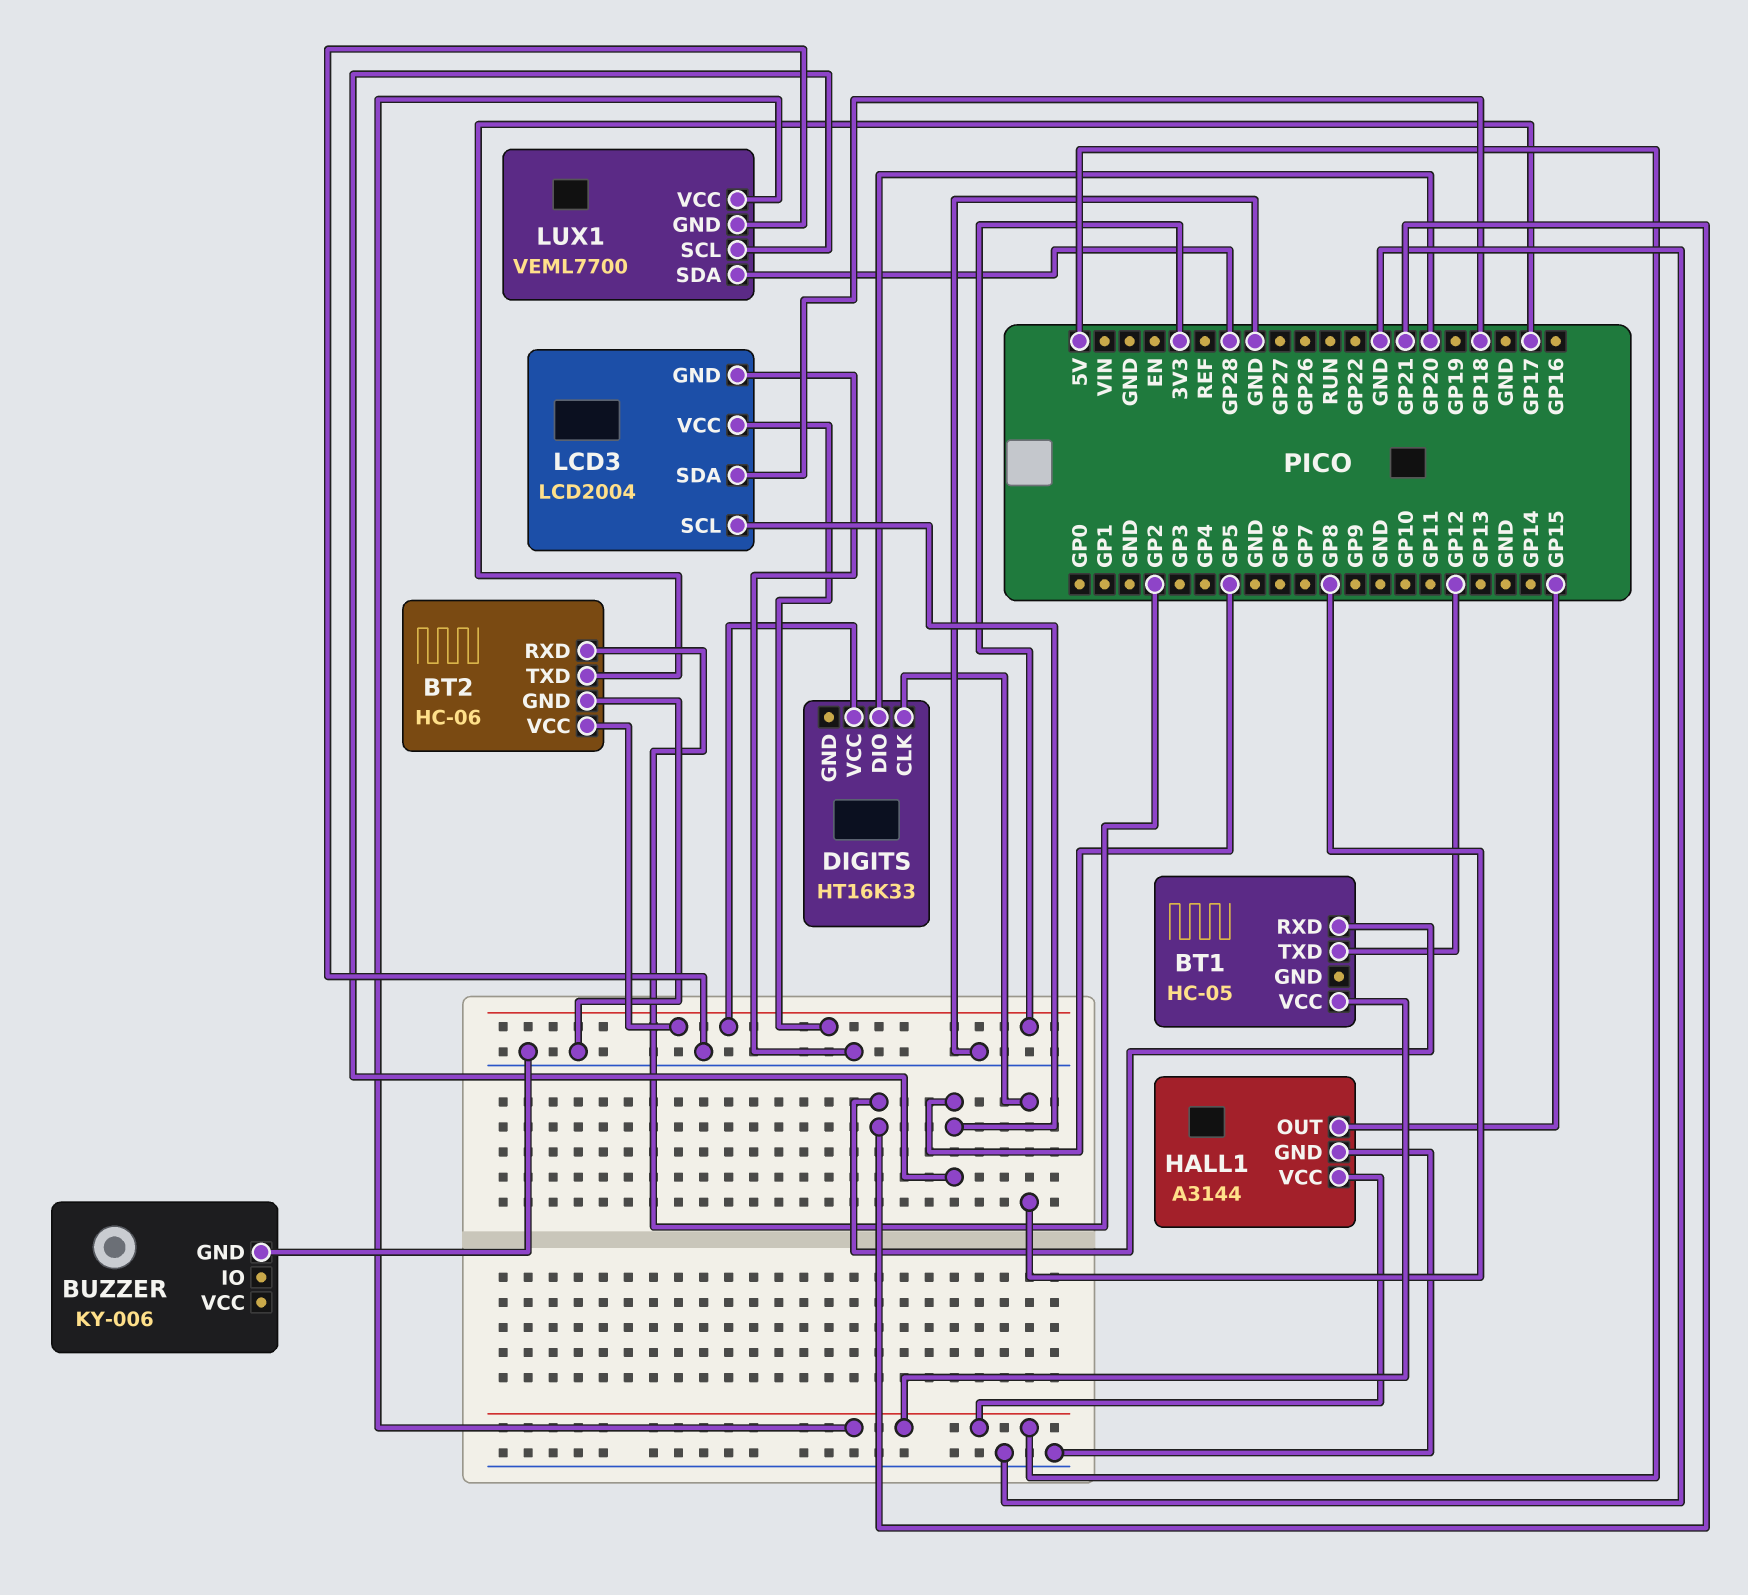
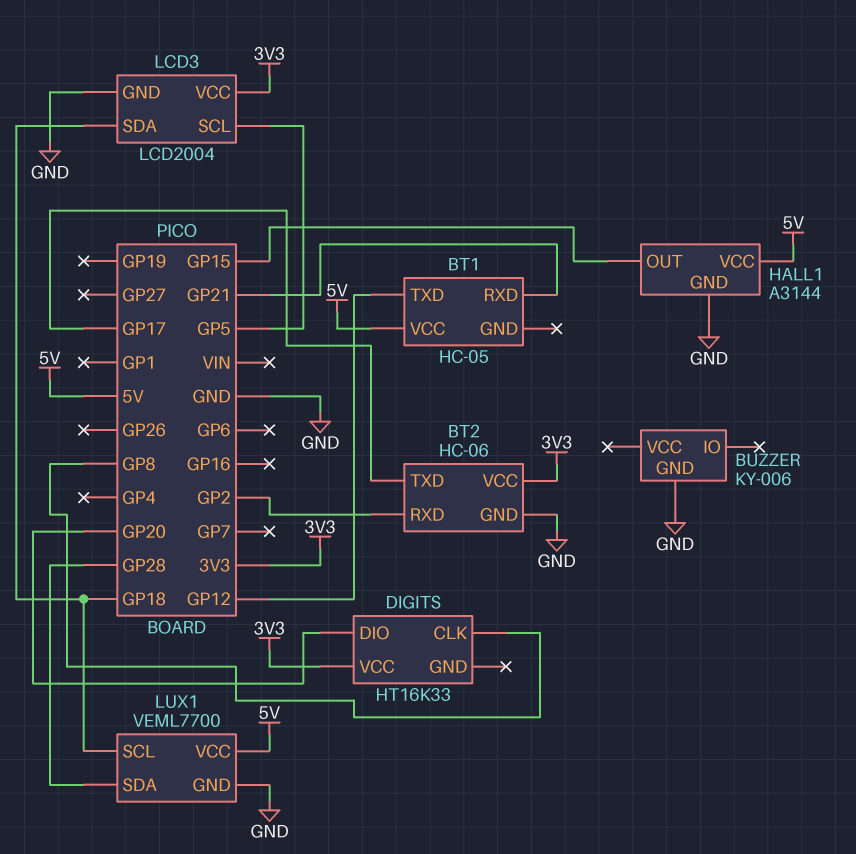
LUX1 pin SCL: GP5 -> GP18

